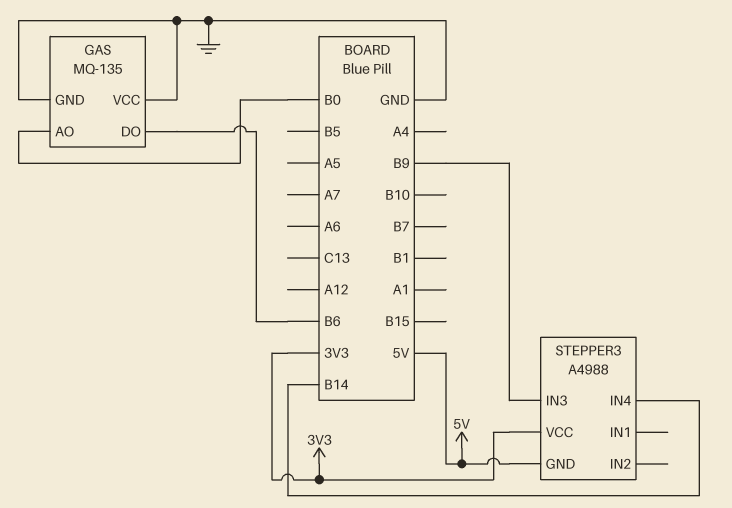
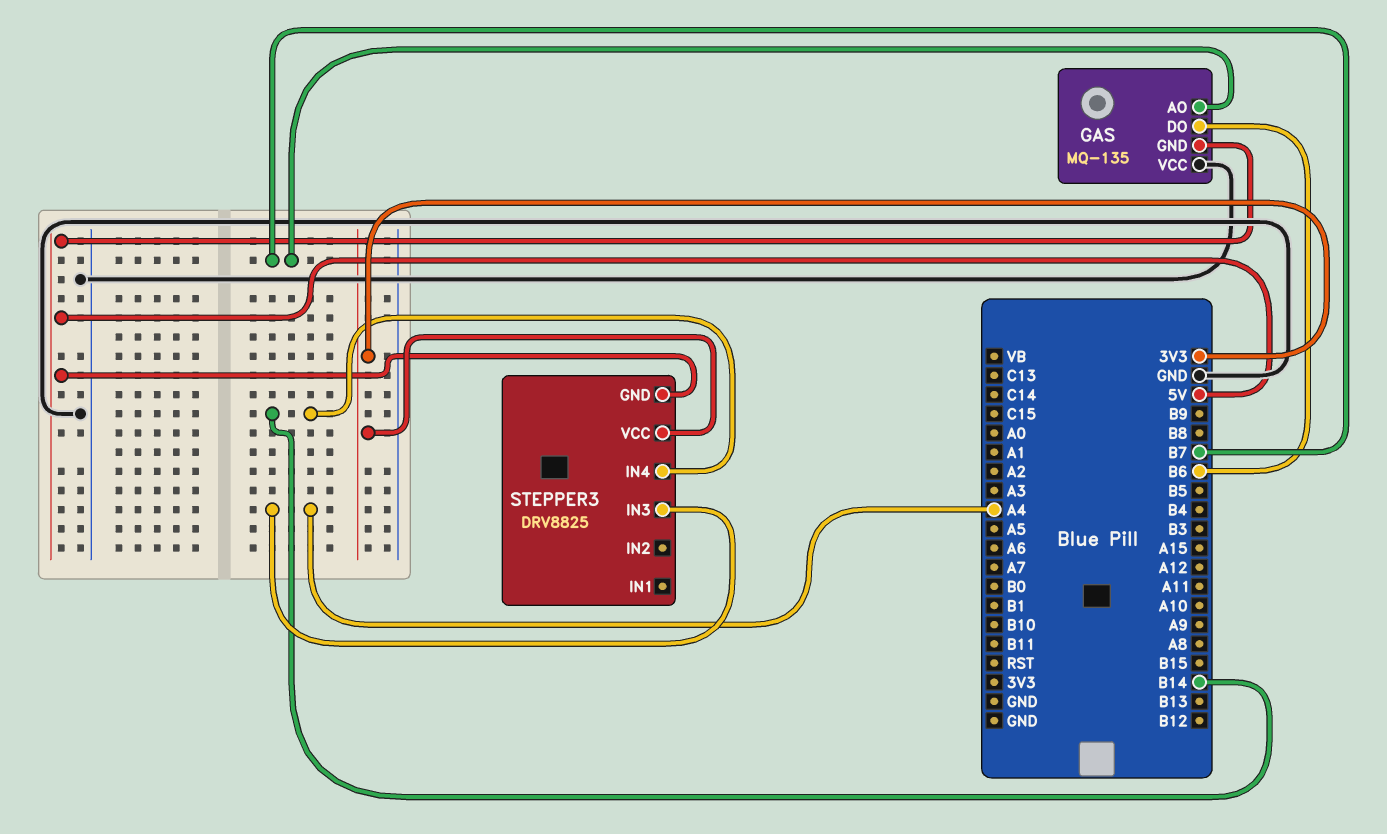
GAS pin AO: B0 -> B7
GAS pin GND: GND -> 5V
STEPPER3: A4988 -> DRV8825
STEPPER3 pin IN3: B9 -> A4

